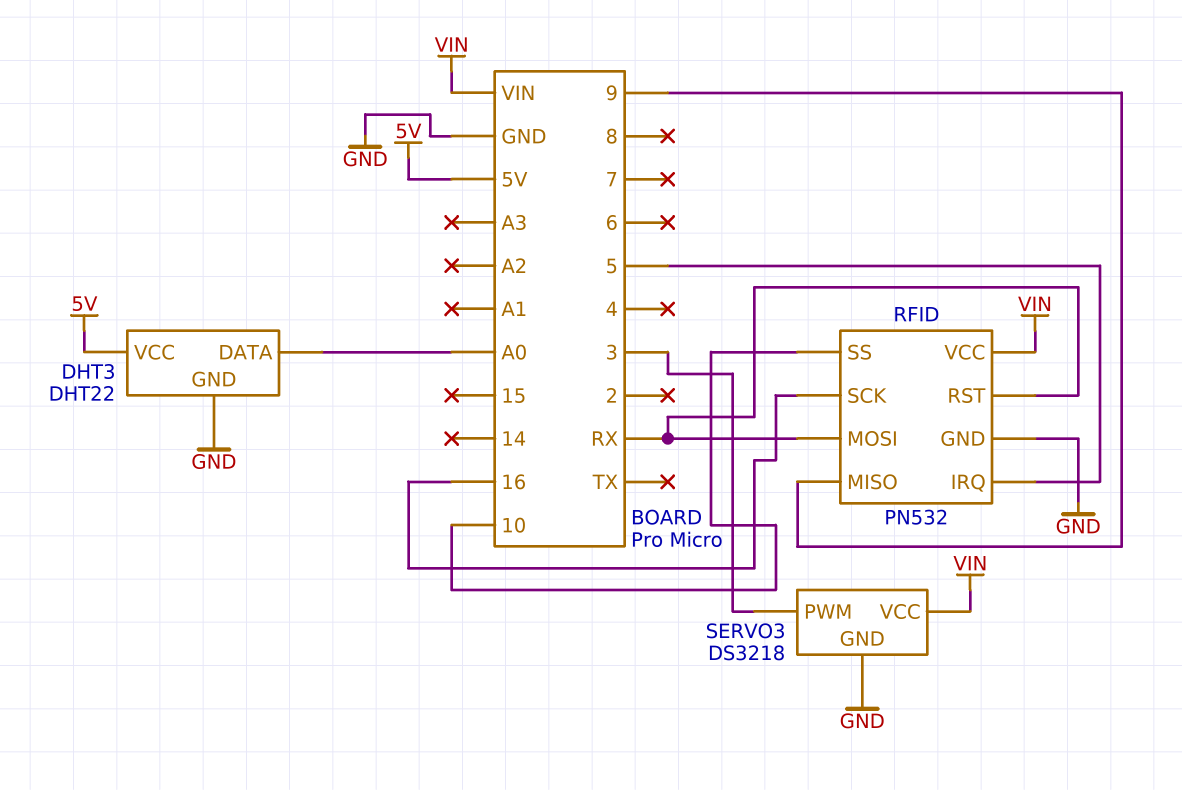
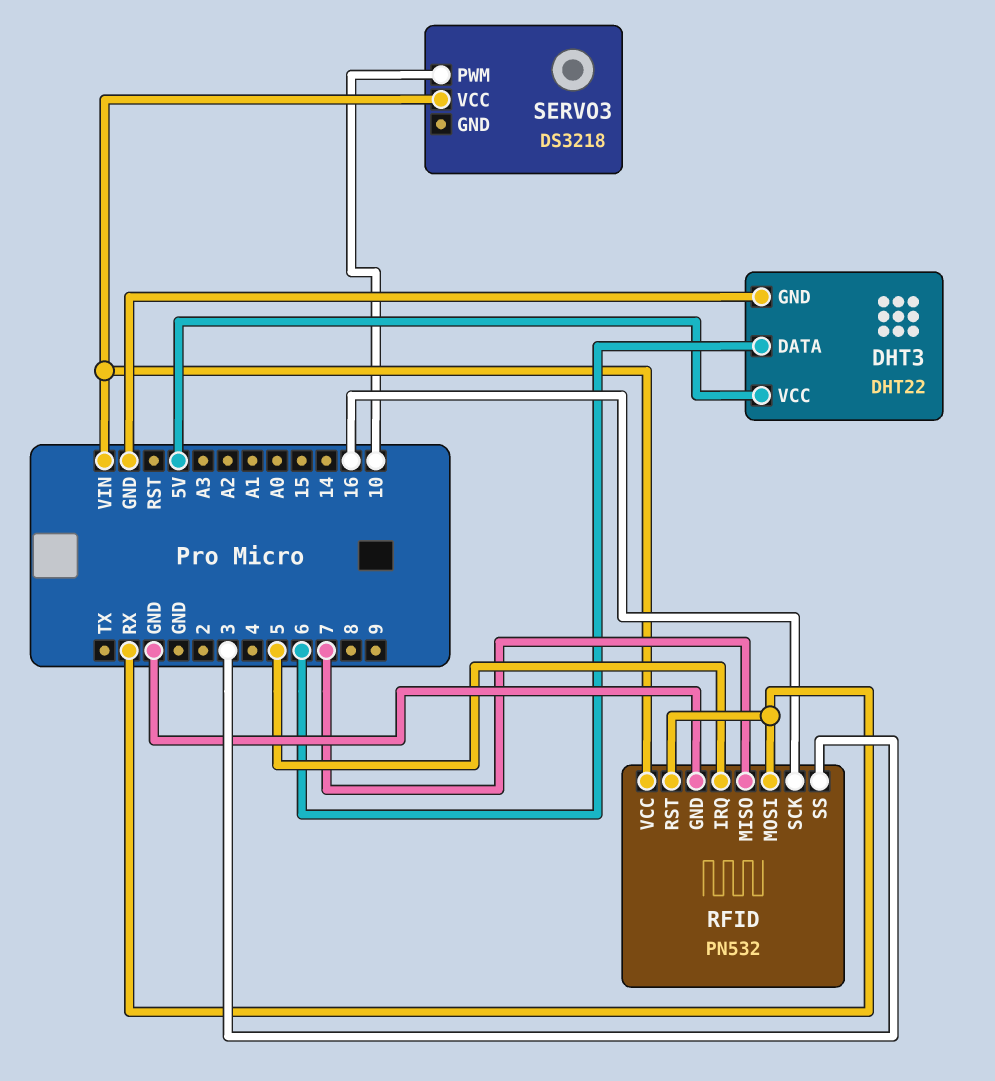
DHT3 pin DATA: A0 -> 6
RFID pin MISO: 9 -> 7
RFID pin SS: 10 -> 3
SERVO3 pin GND: GND -> none
SERVO3 pin PWM: 3 -> 10

